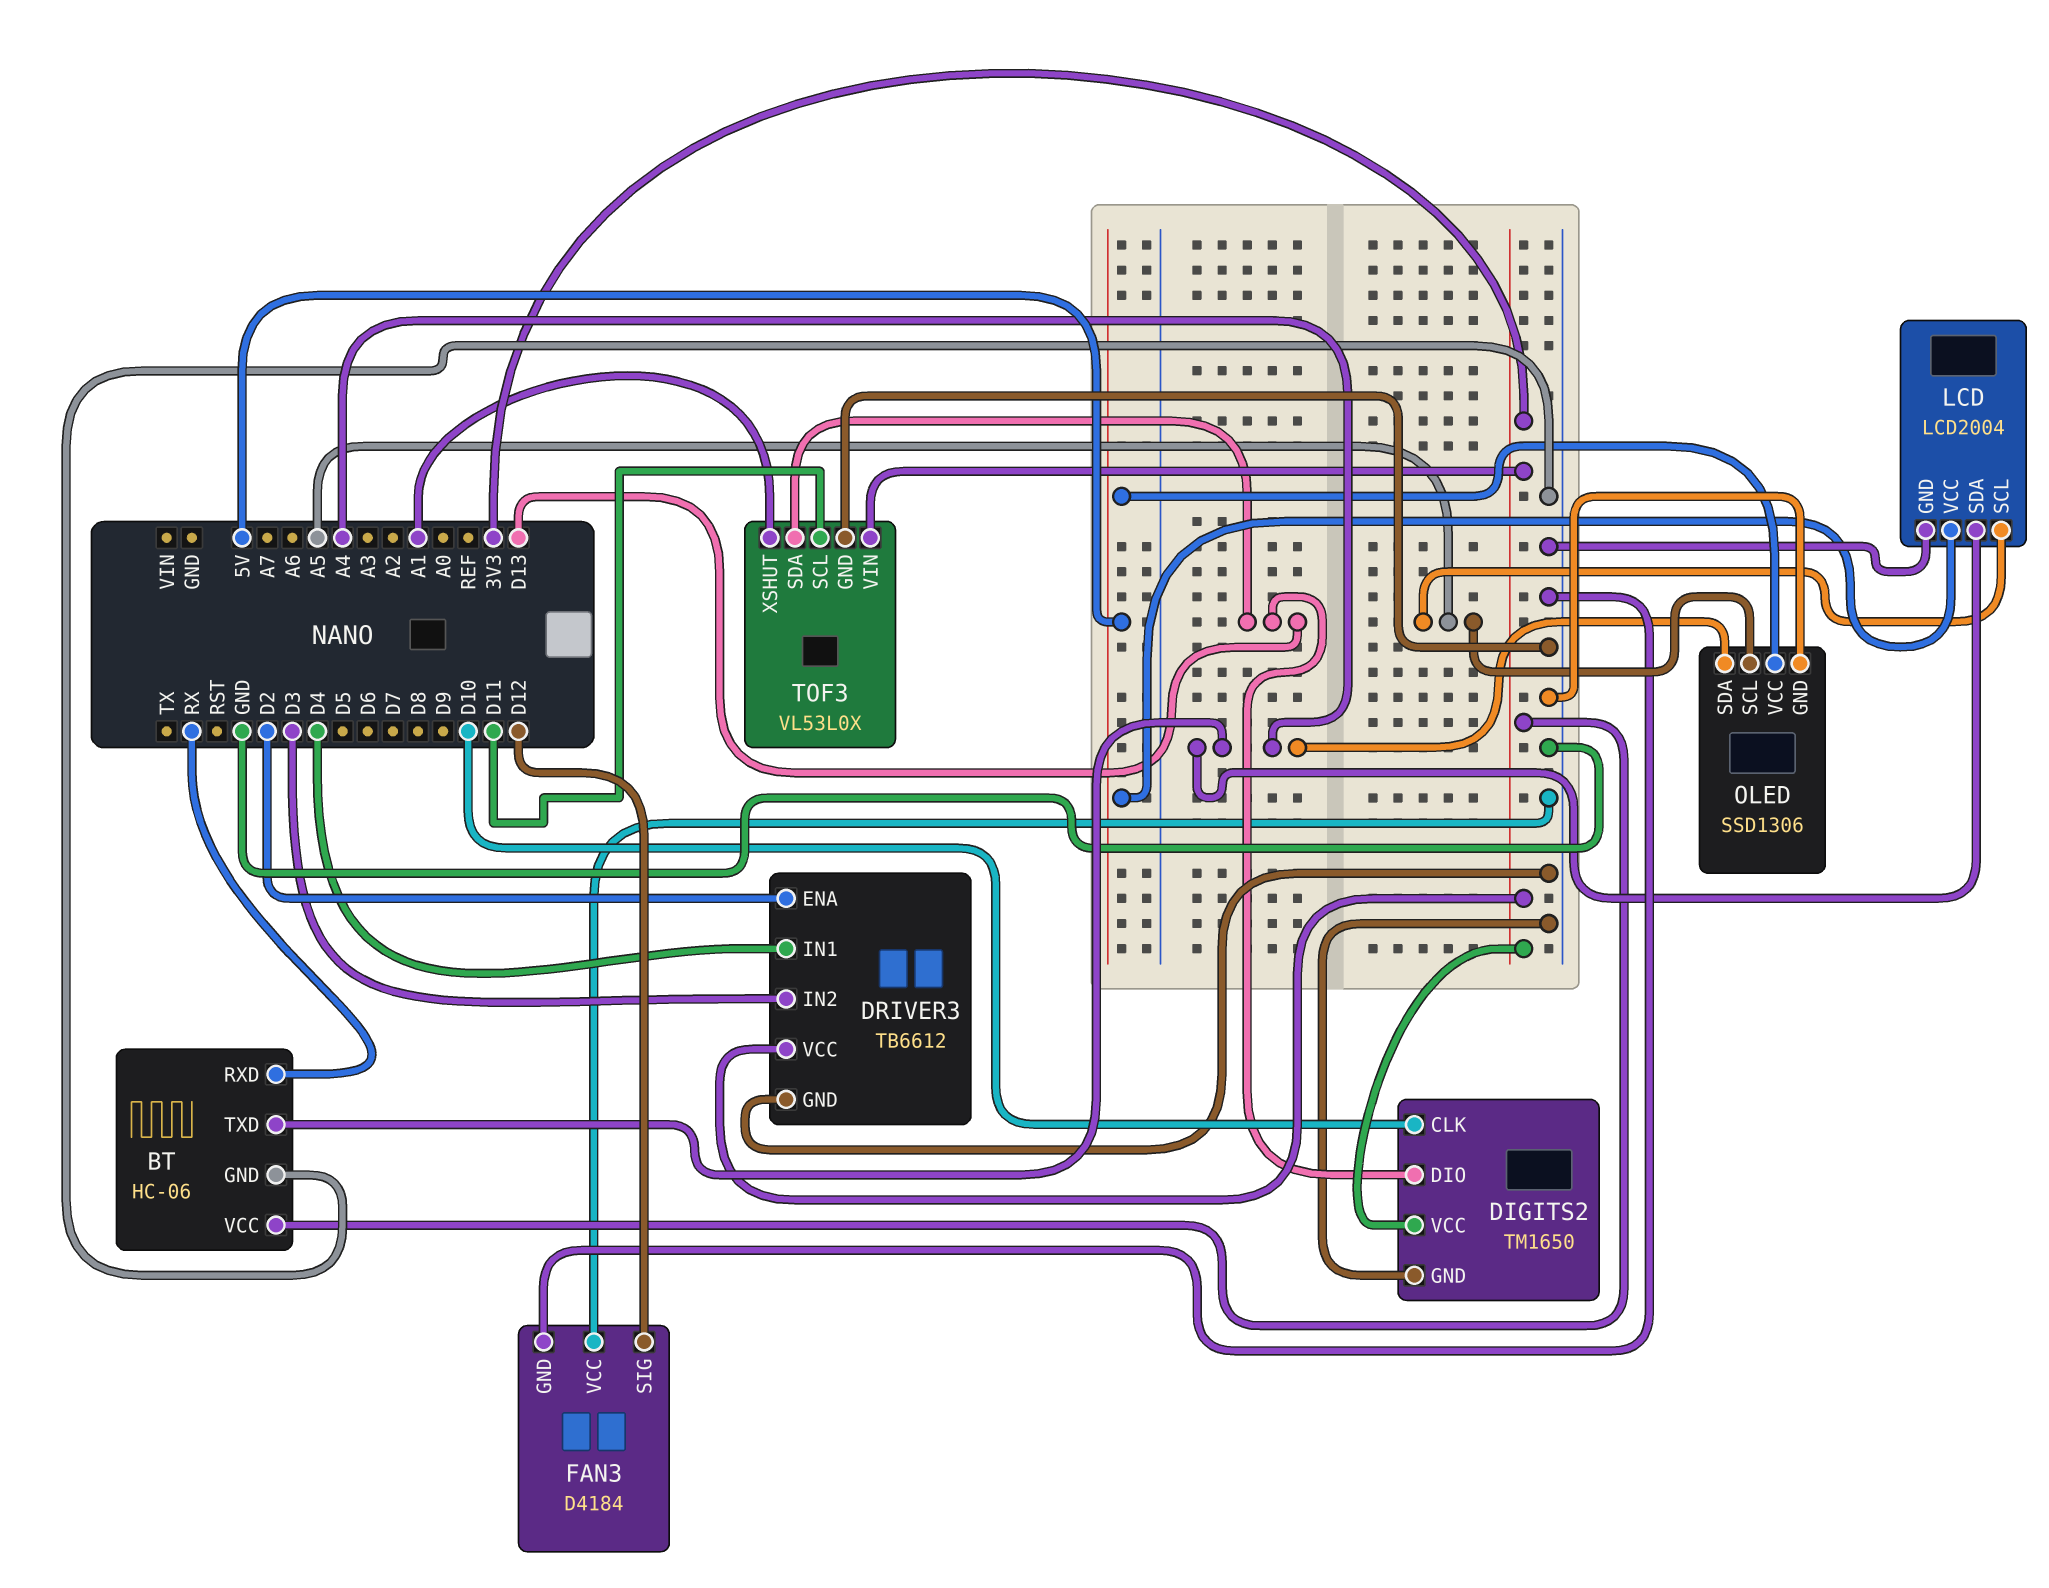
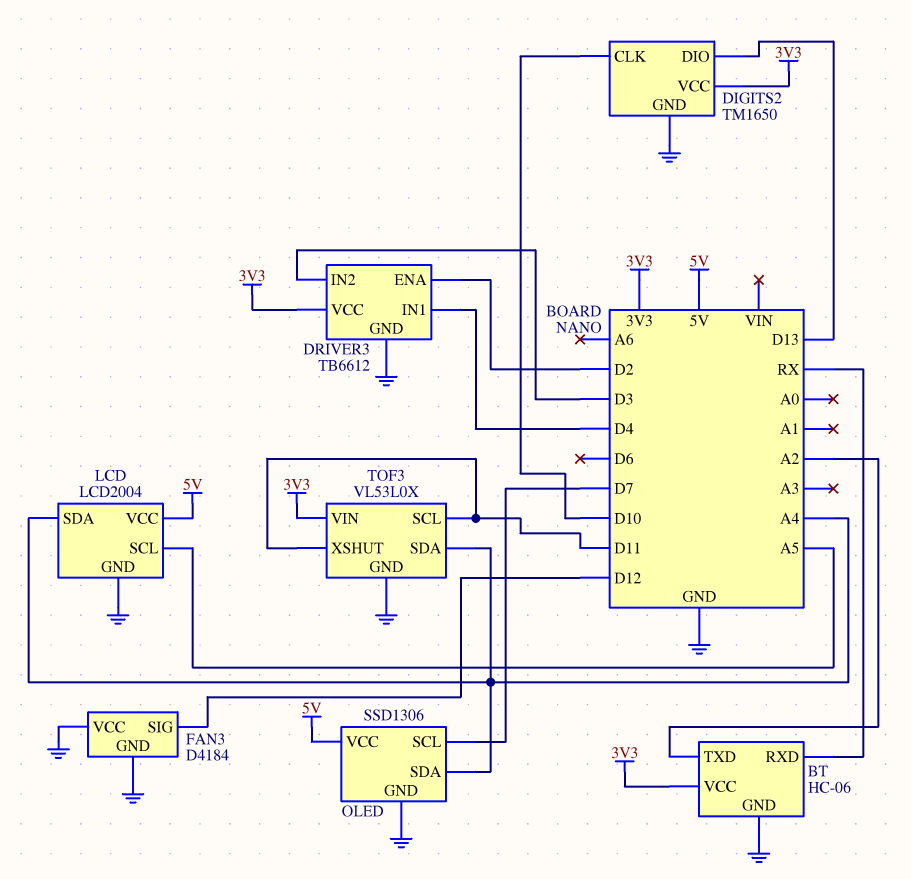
BT pin TXD: A4 -> A2
OLED pin SCL: A5 -> D7
TOF3 pin SDA: D13 -> A4
TOF3 pin XSHUT: A1 -> D11

